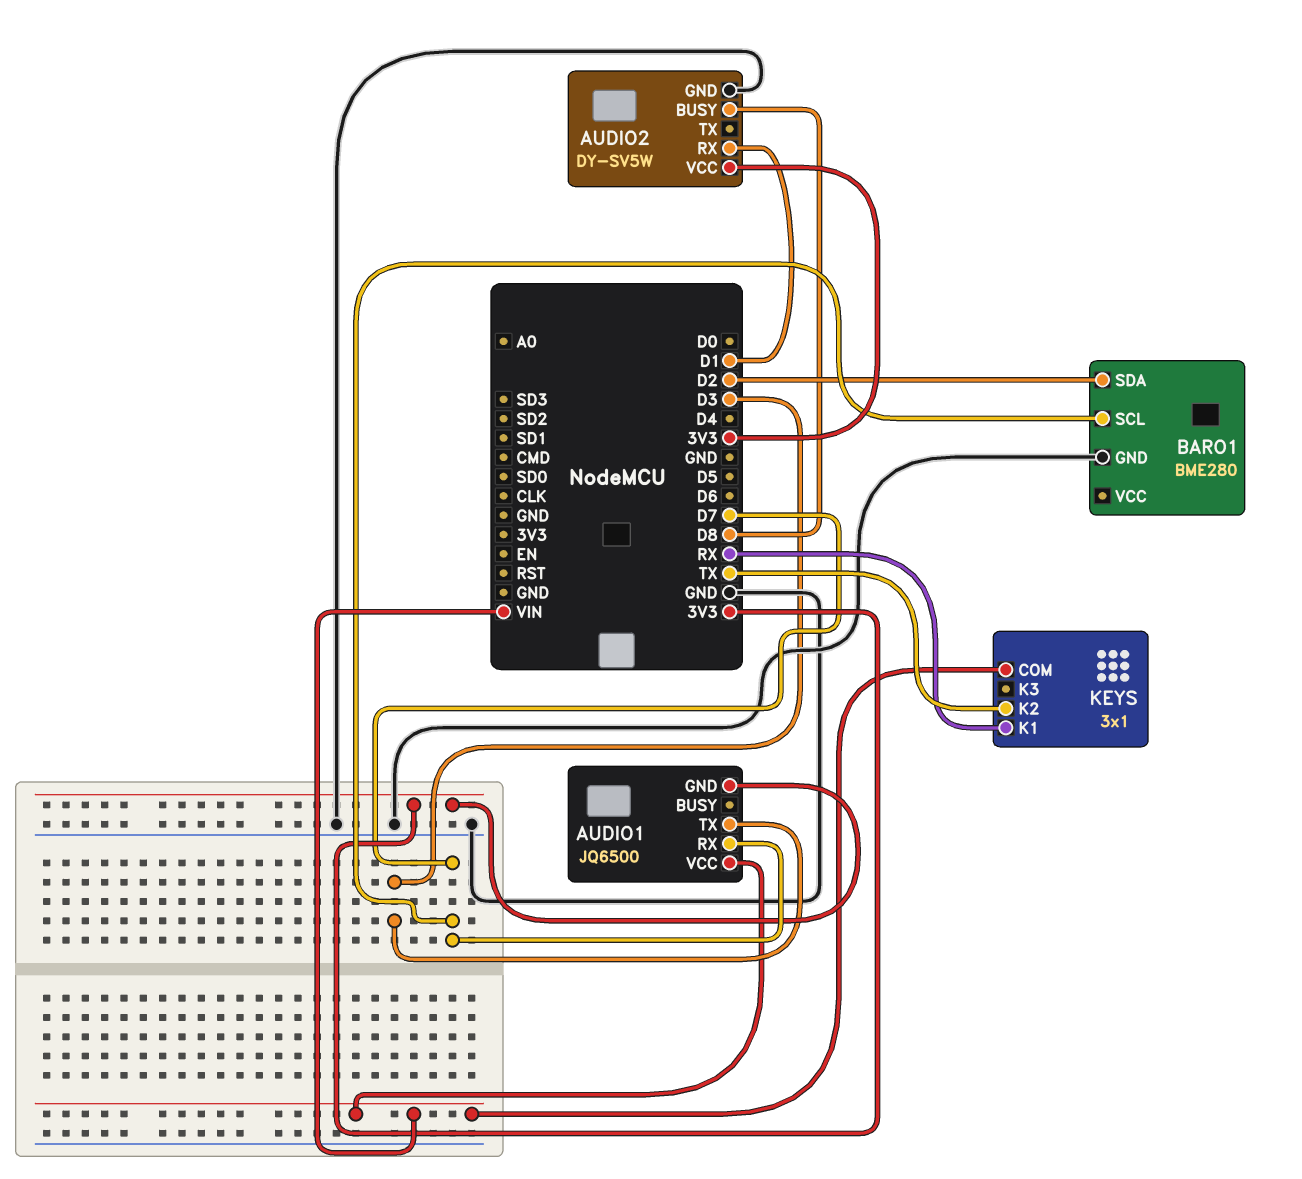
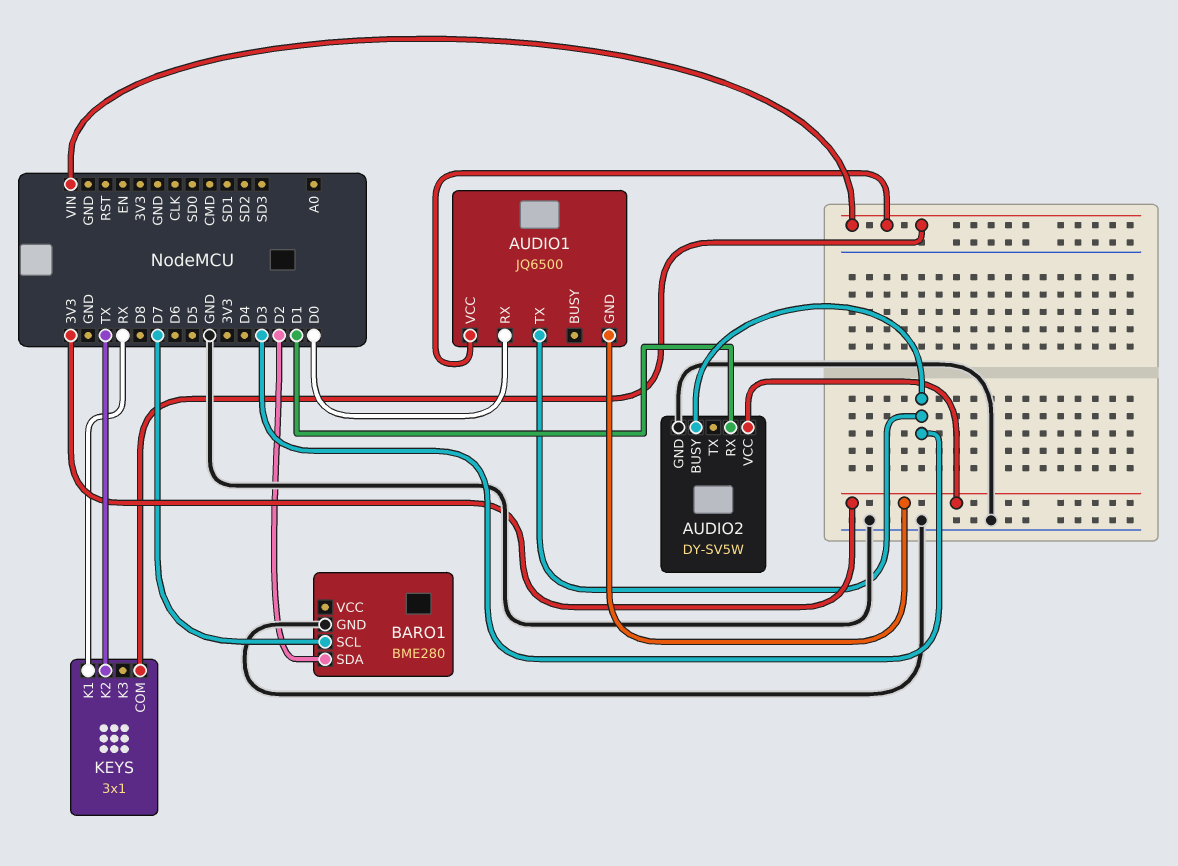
AUDIO1 pin RX: D7 -> D0
AUDIO2 pin BUSY: D8 -> D3

